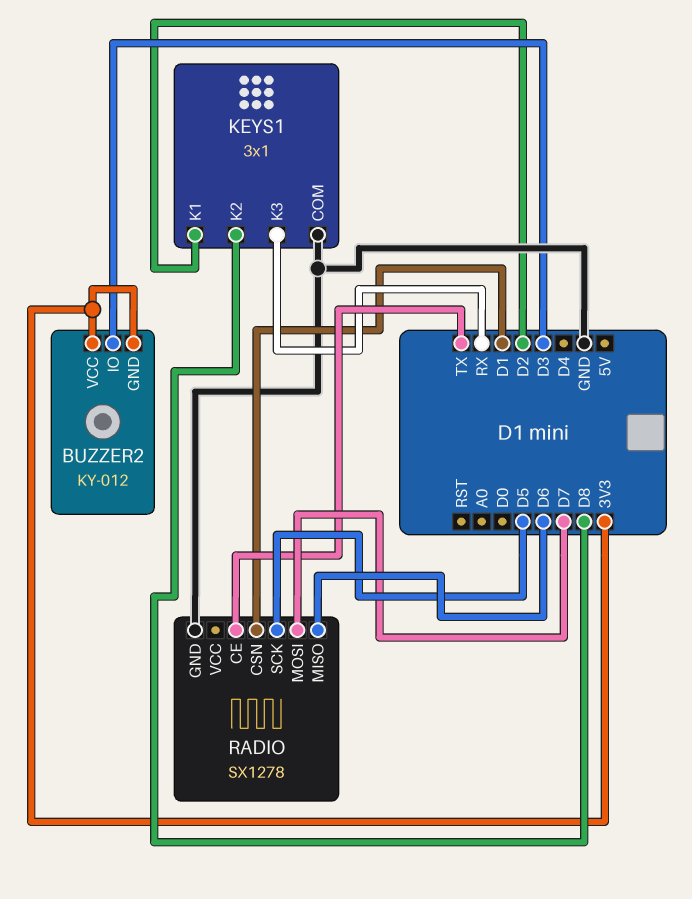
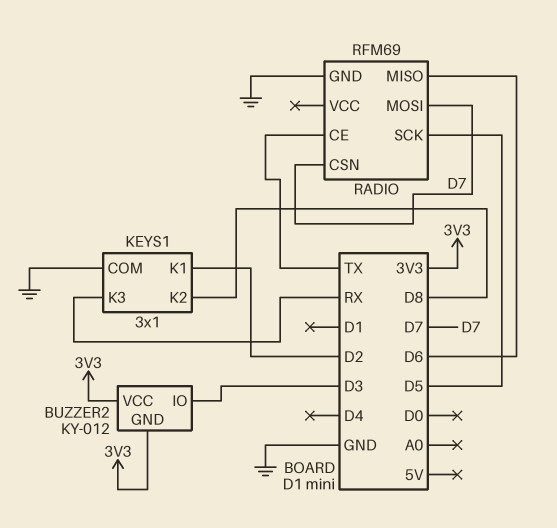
RADIO: SX1278 -> RFM69
RADIO pin CSN: D1 -> D7

